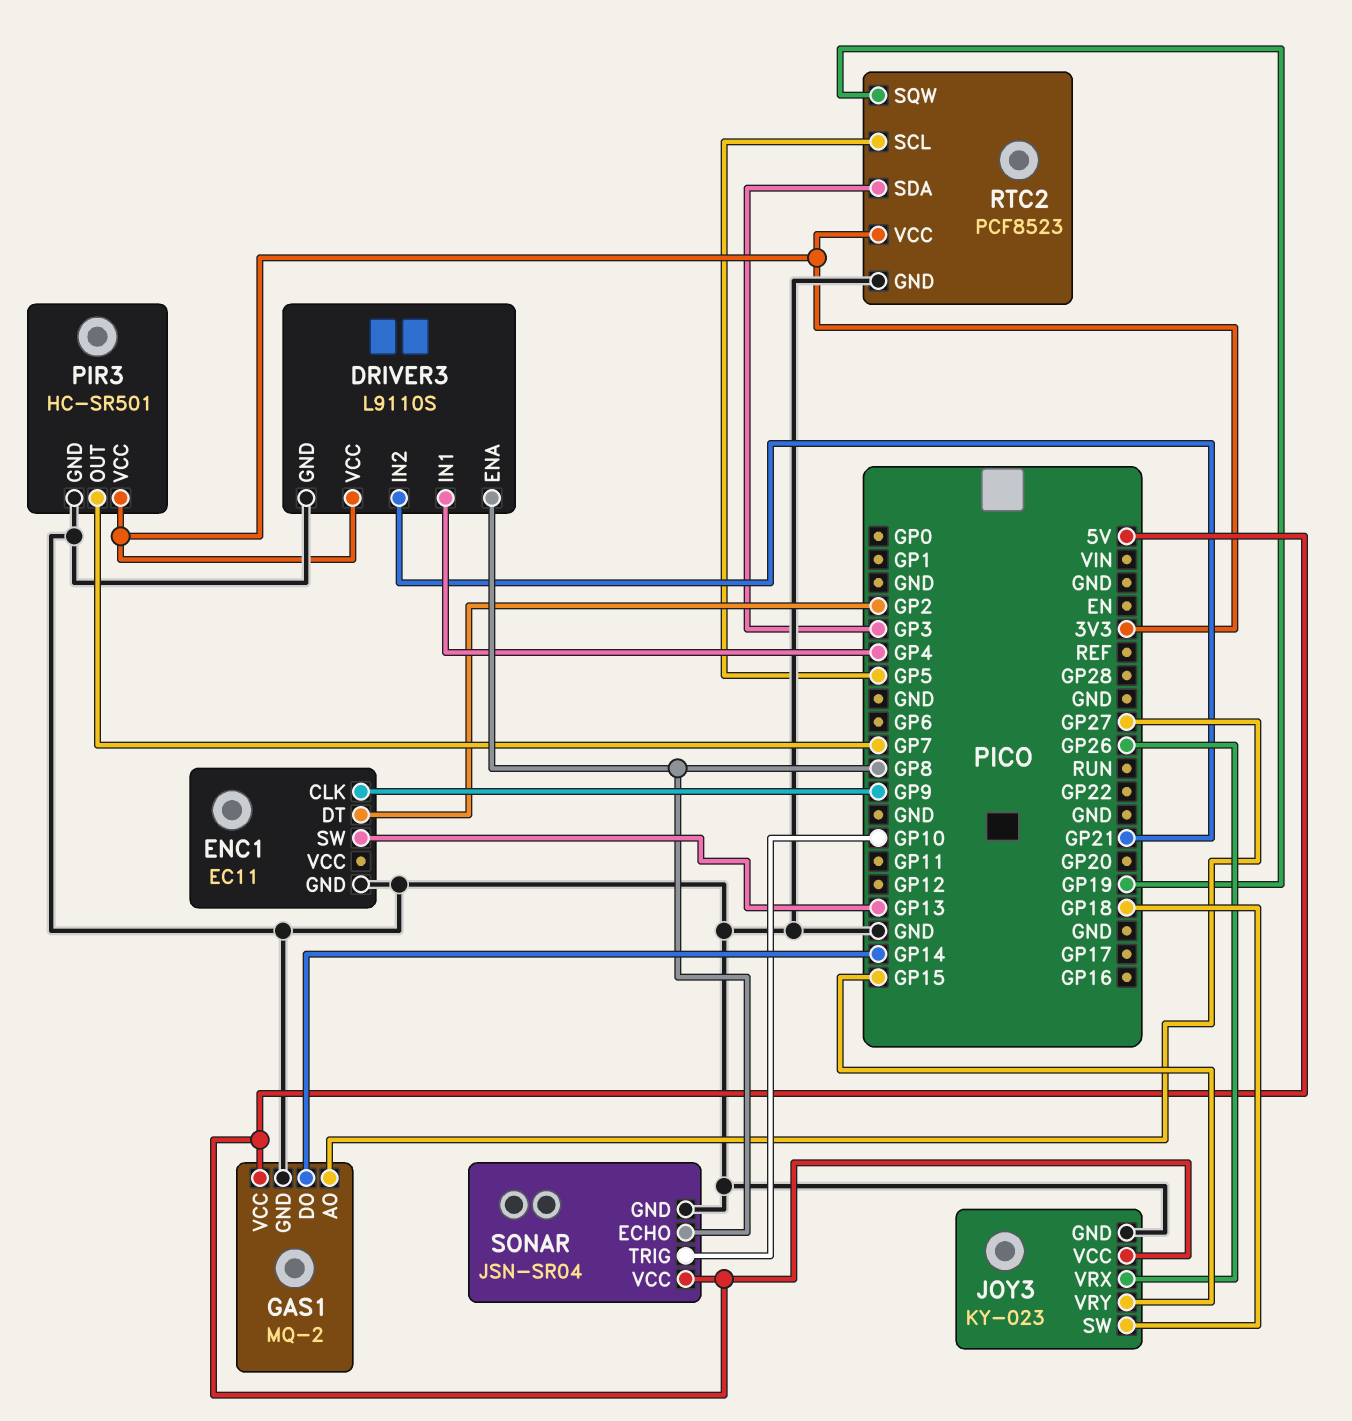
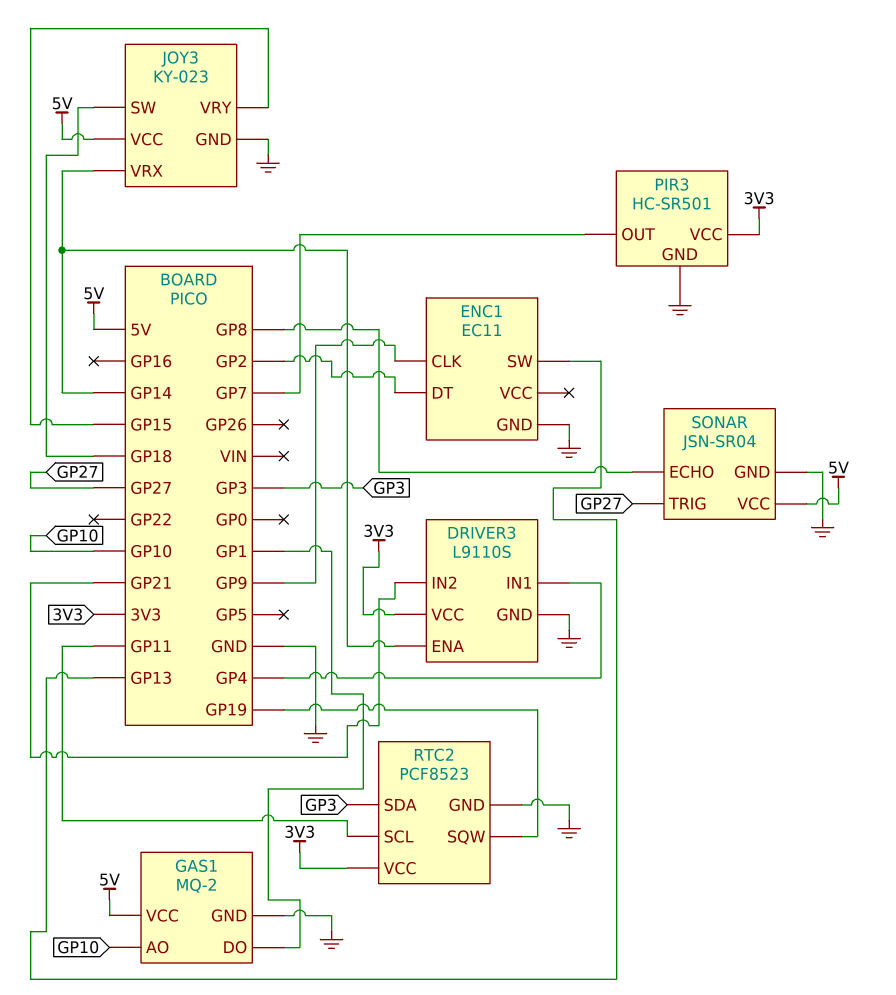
DRIVER3 pin ENA: GP8 -> GP14
GAS1 pin AO: GP27 -> GP10
GAS1 pin DO: GP14 -> GP1
JOY3 pin VRX: GP26 -> GP14
RTC2 pin SCL: GP5 -> GP11
SONAR pin TRIG: GP10 -> GP27

